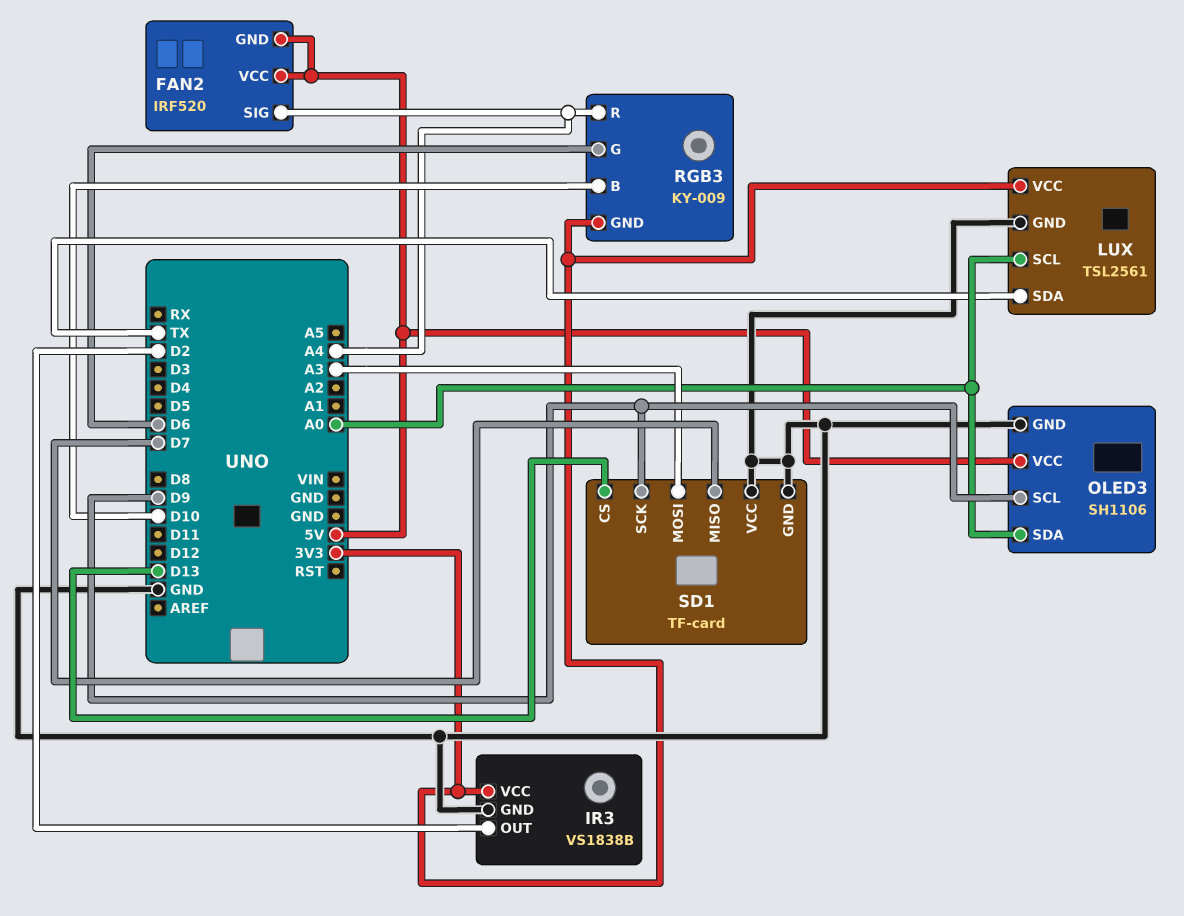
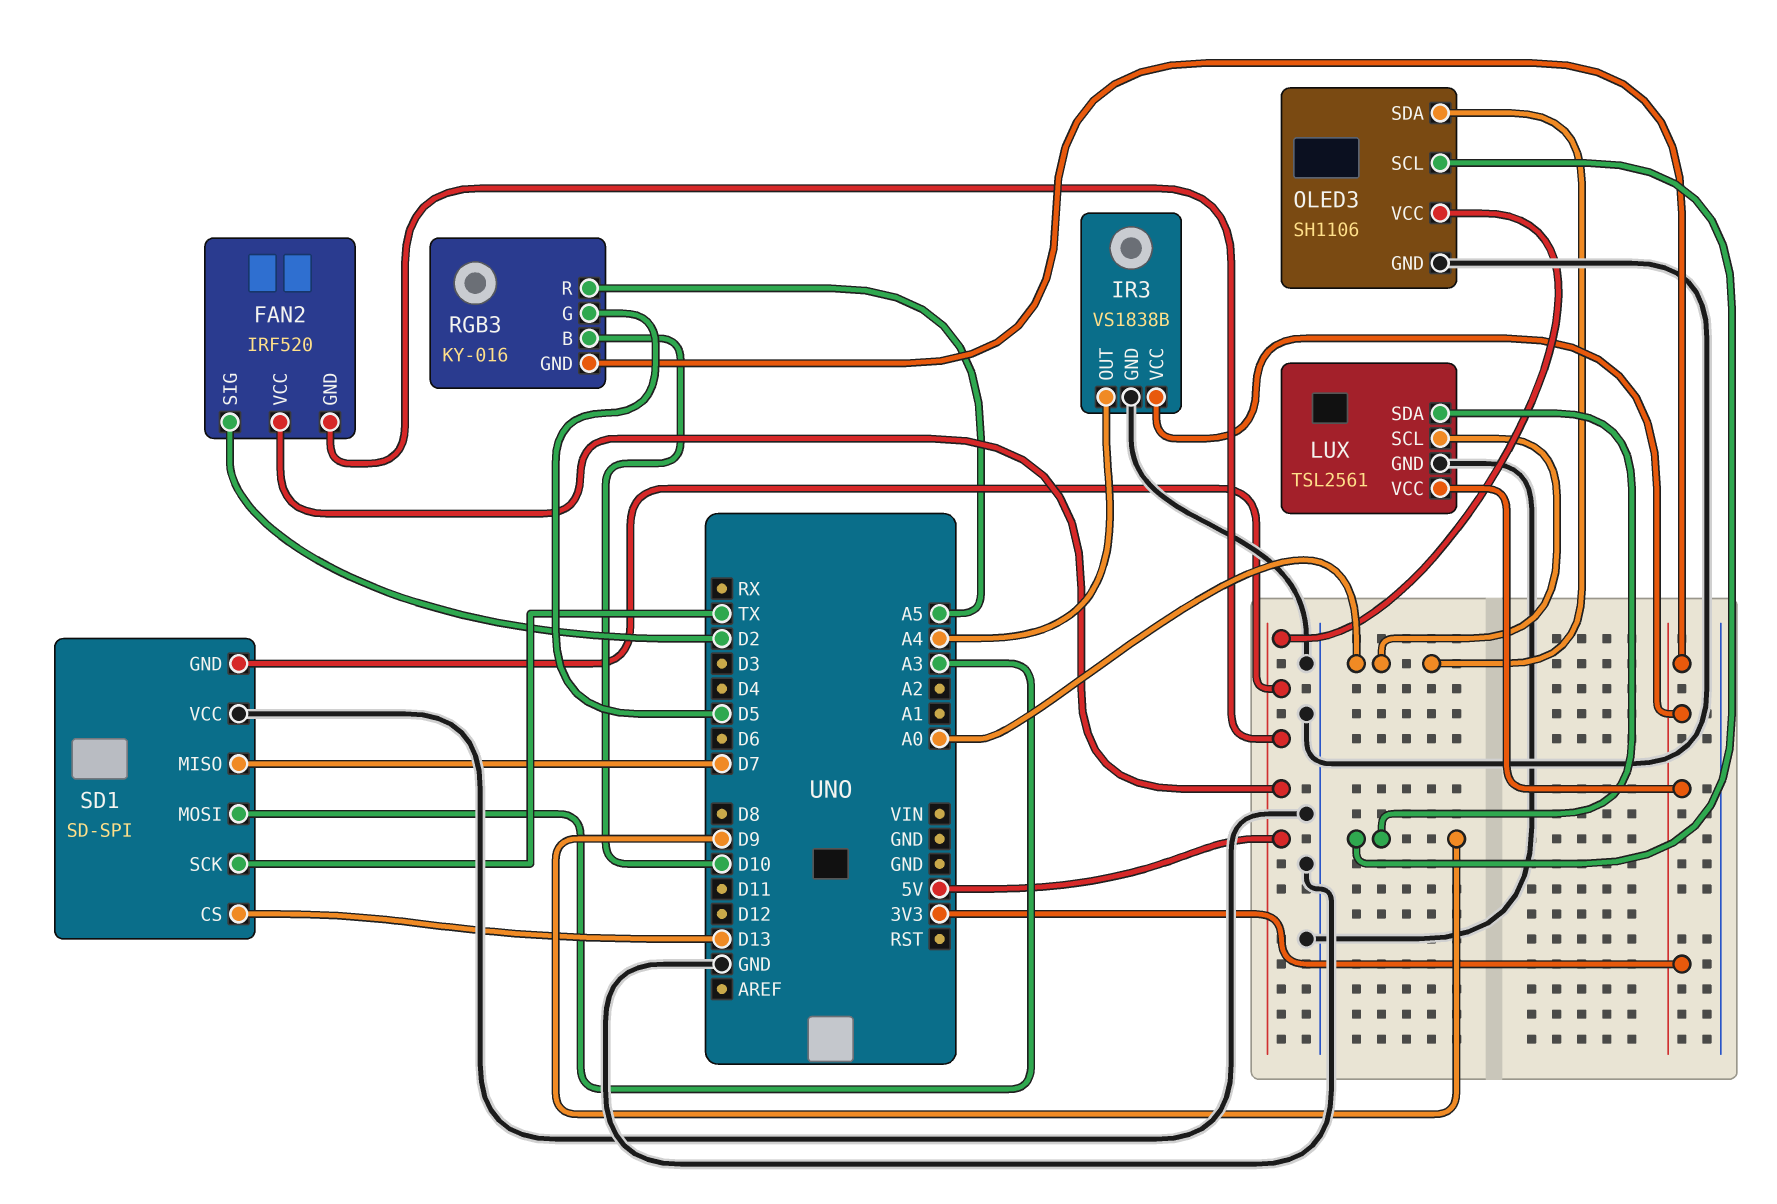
FAN2 pin SIG: A4 -> D2
IR3 pin OUT: D2 -> A4
LUX pin SDA: TX -> D9
RGB3: KY-009 -> KY-016
RGB3 pin G: D6 -> D5
RGB3 pin R: A4 -> A5
SD1: TF-card -> SD-SPI
SD1 pin GND: GND -> 5V
SD1 pin SCK: D9 -> TX

